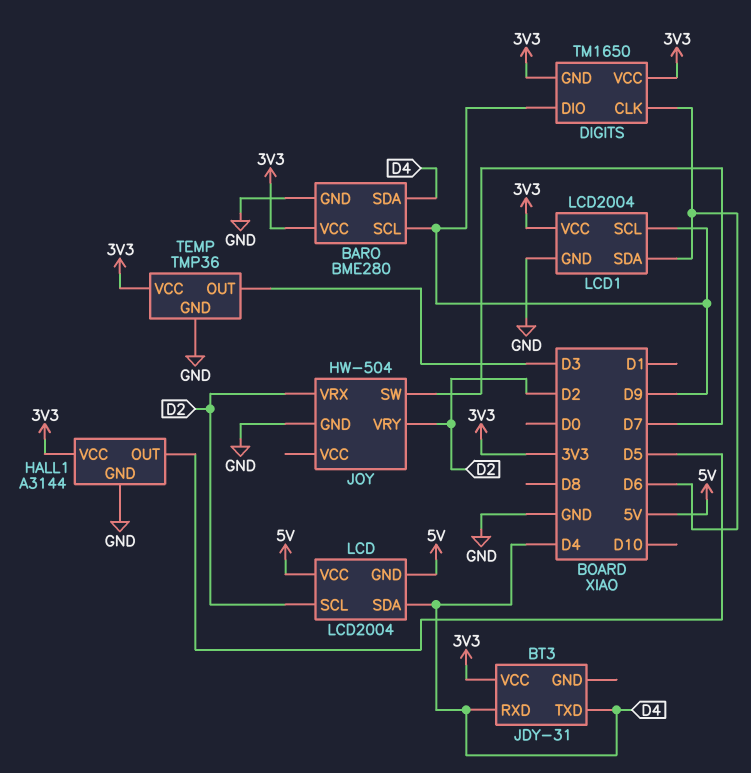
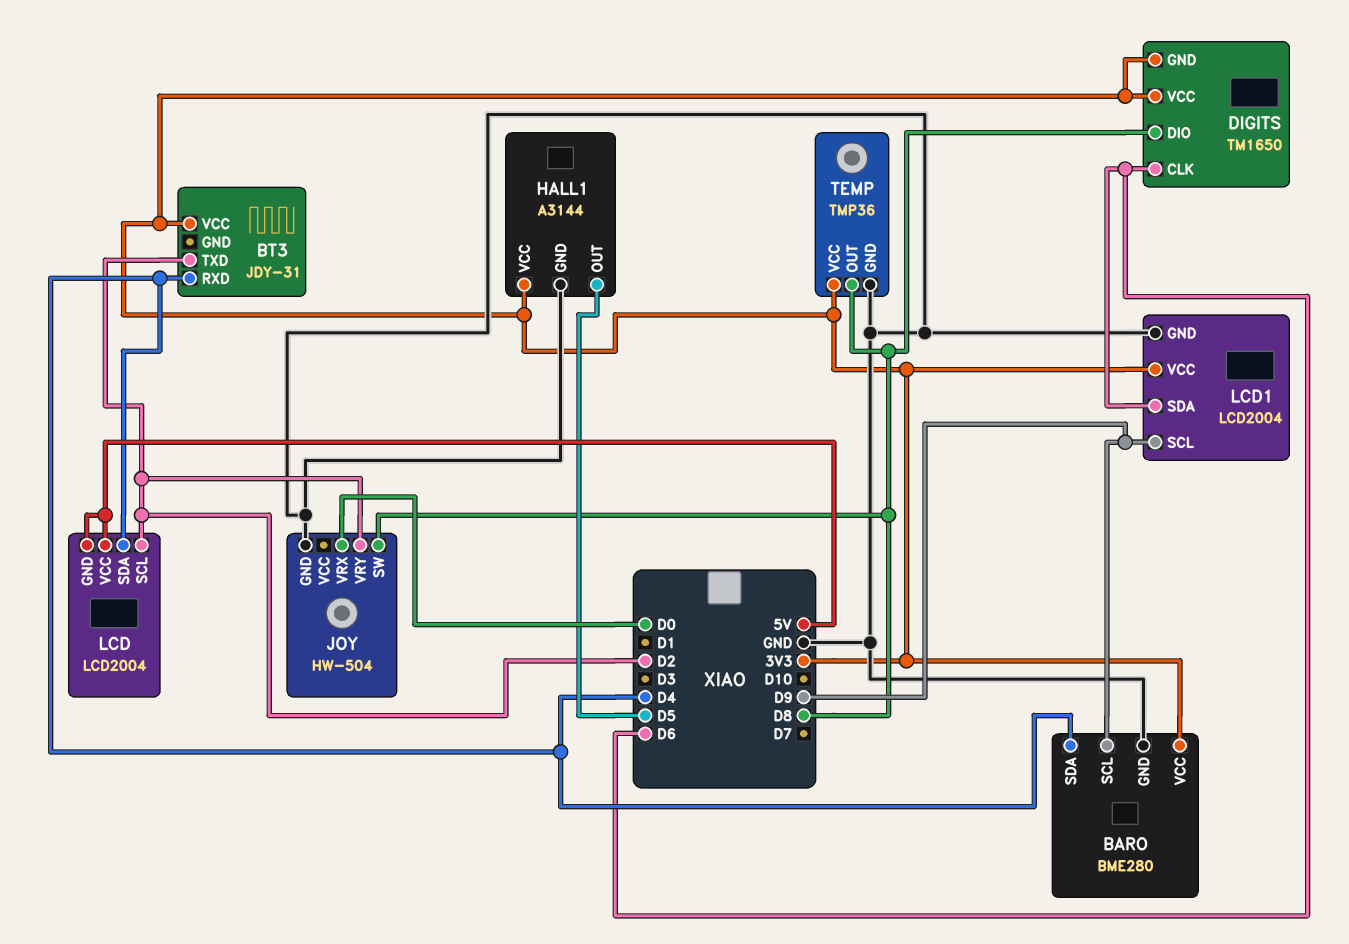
BT3 pin TXD: D4 -> D2
DIGITS pin DIO: D9 -> D8
JOY pin SW: D7 -> D8
JOY pin VRX: D2 -> D0
TEMP pin OUT: D3 -> D8

